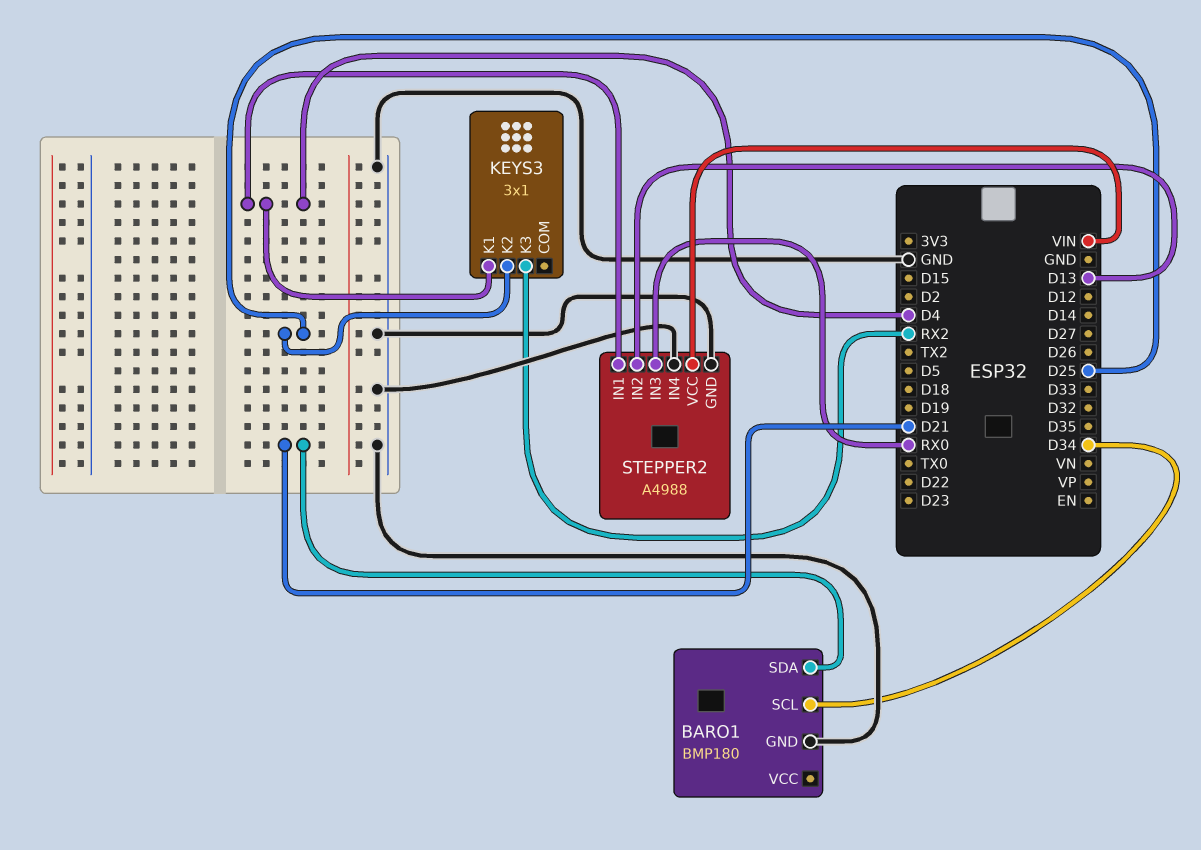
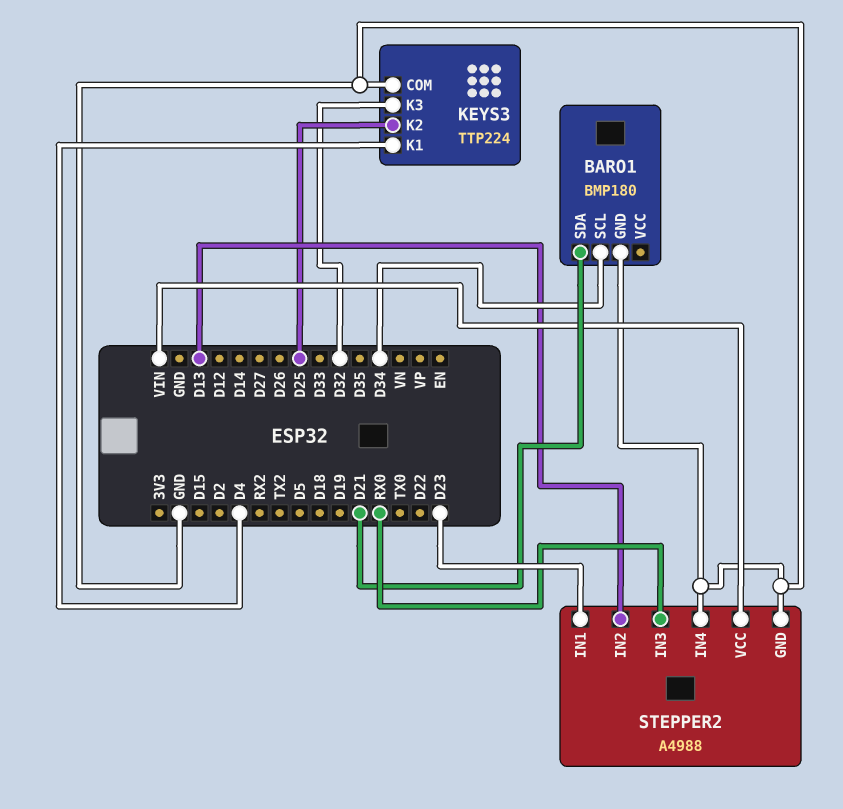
KEYS3: 3x1 -> TTP224
KEYS3 pin COM: none -> GND
KEYS3 pin K3: RX2 -> D32
STEPPER2 pin IN1: D4 -> D23

